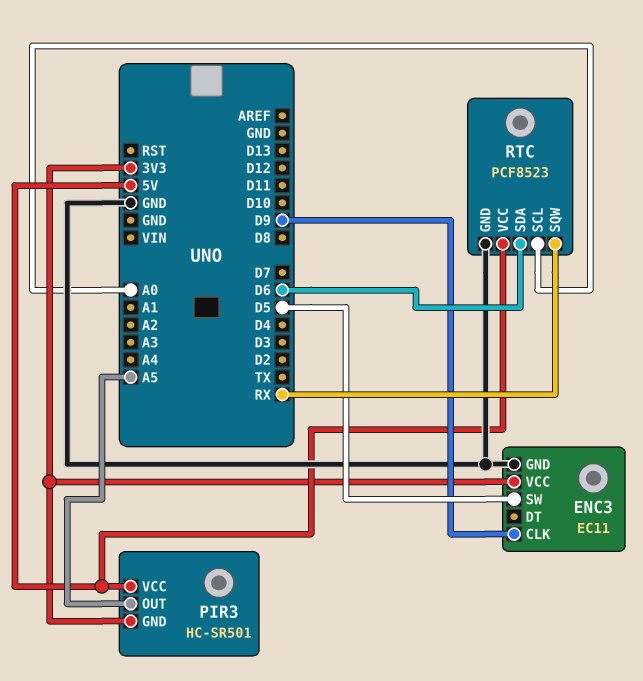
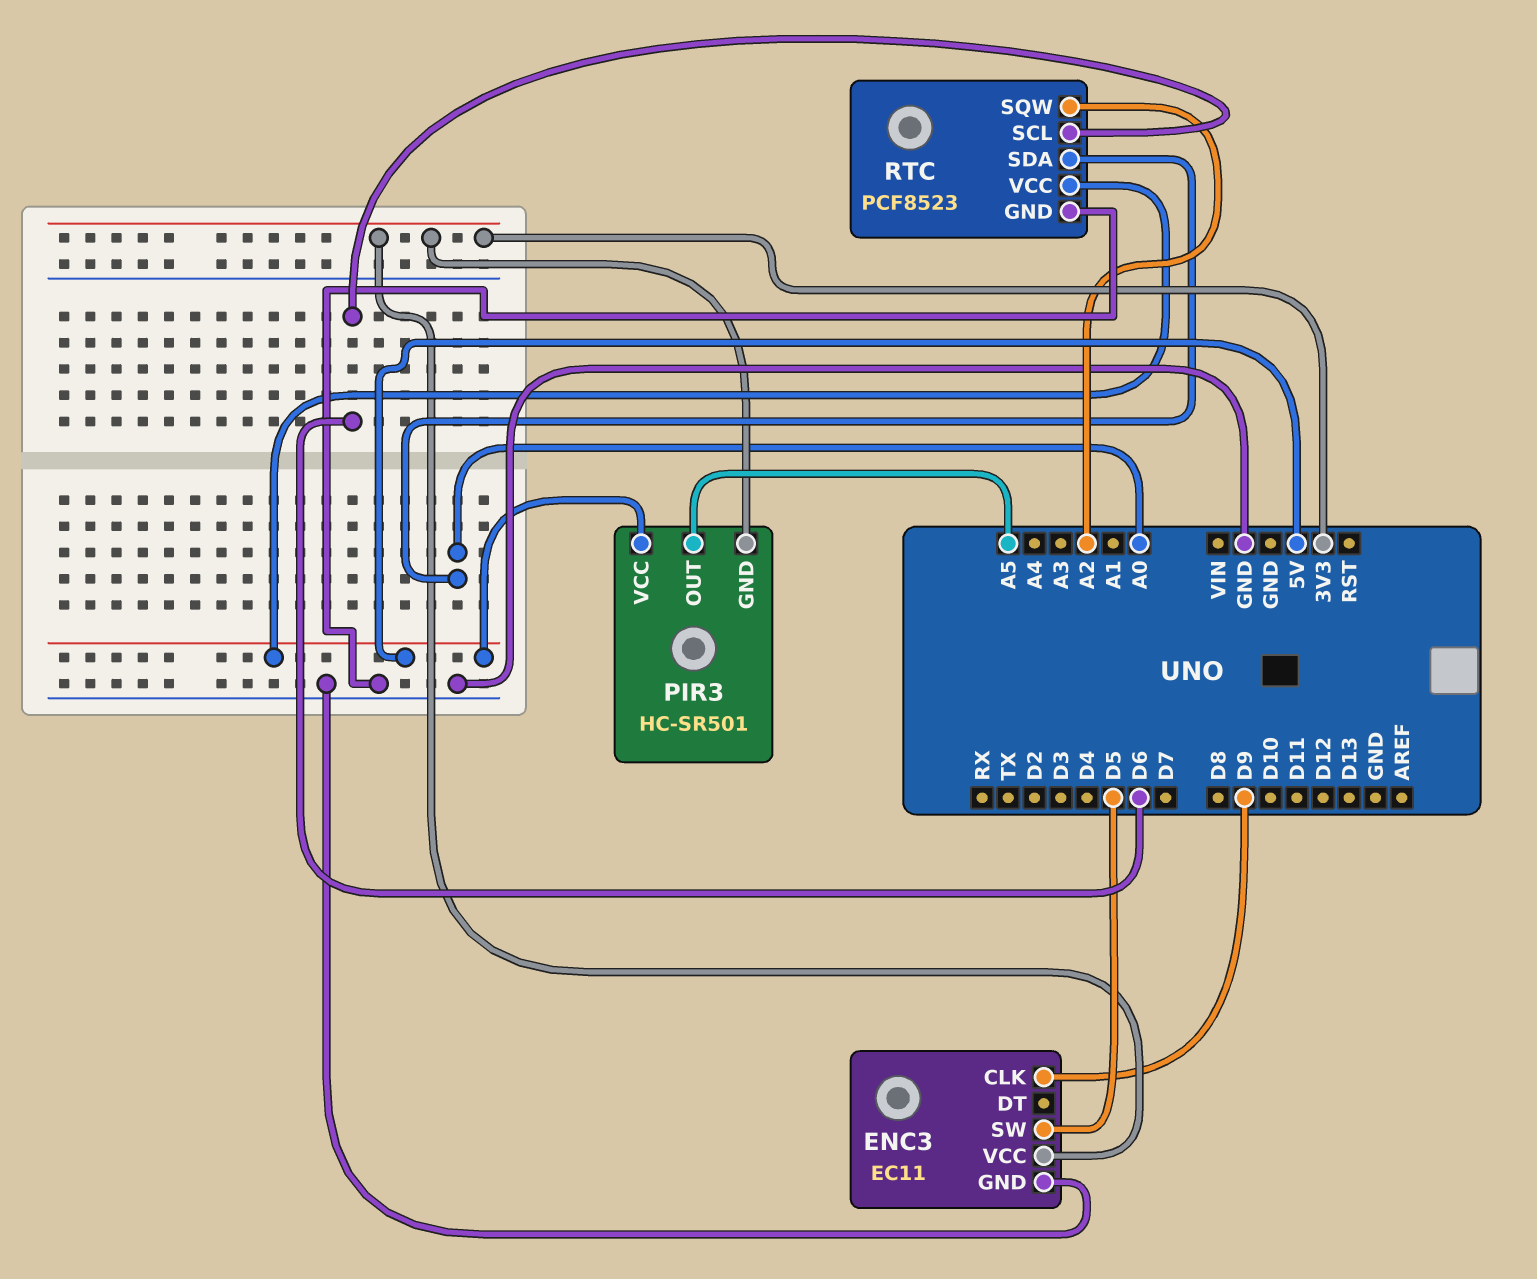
RTC pin SCL: A0 -> D6
RTC pin SDA: D6 -> A0
RTC pin SQW: RX -> A2

